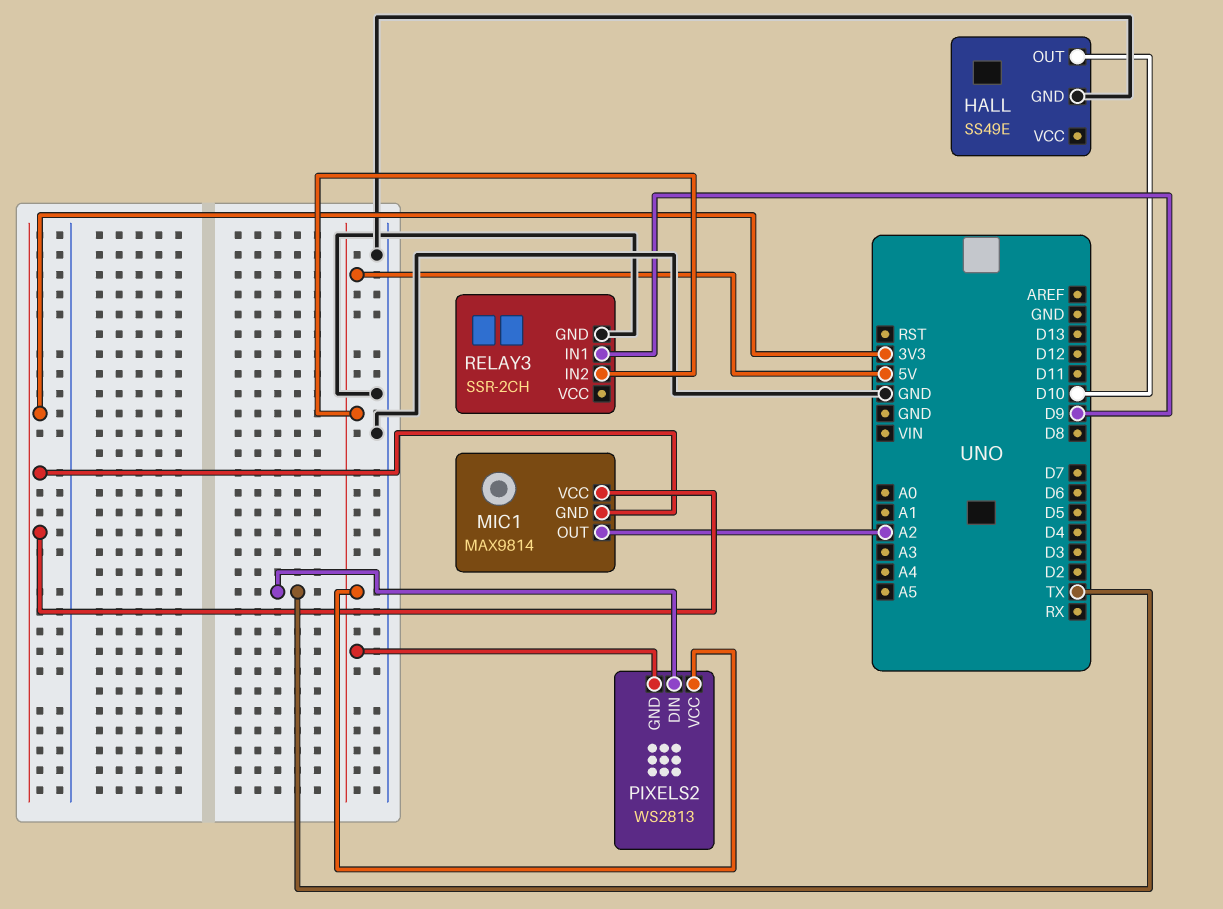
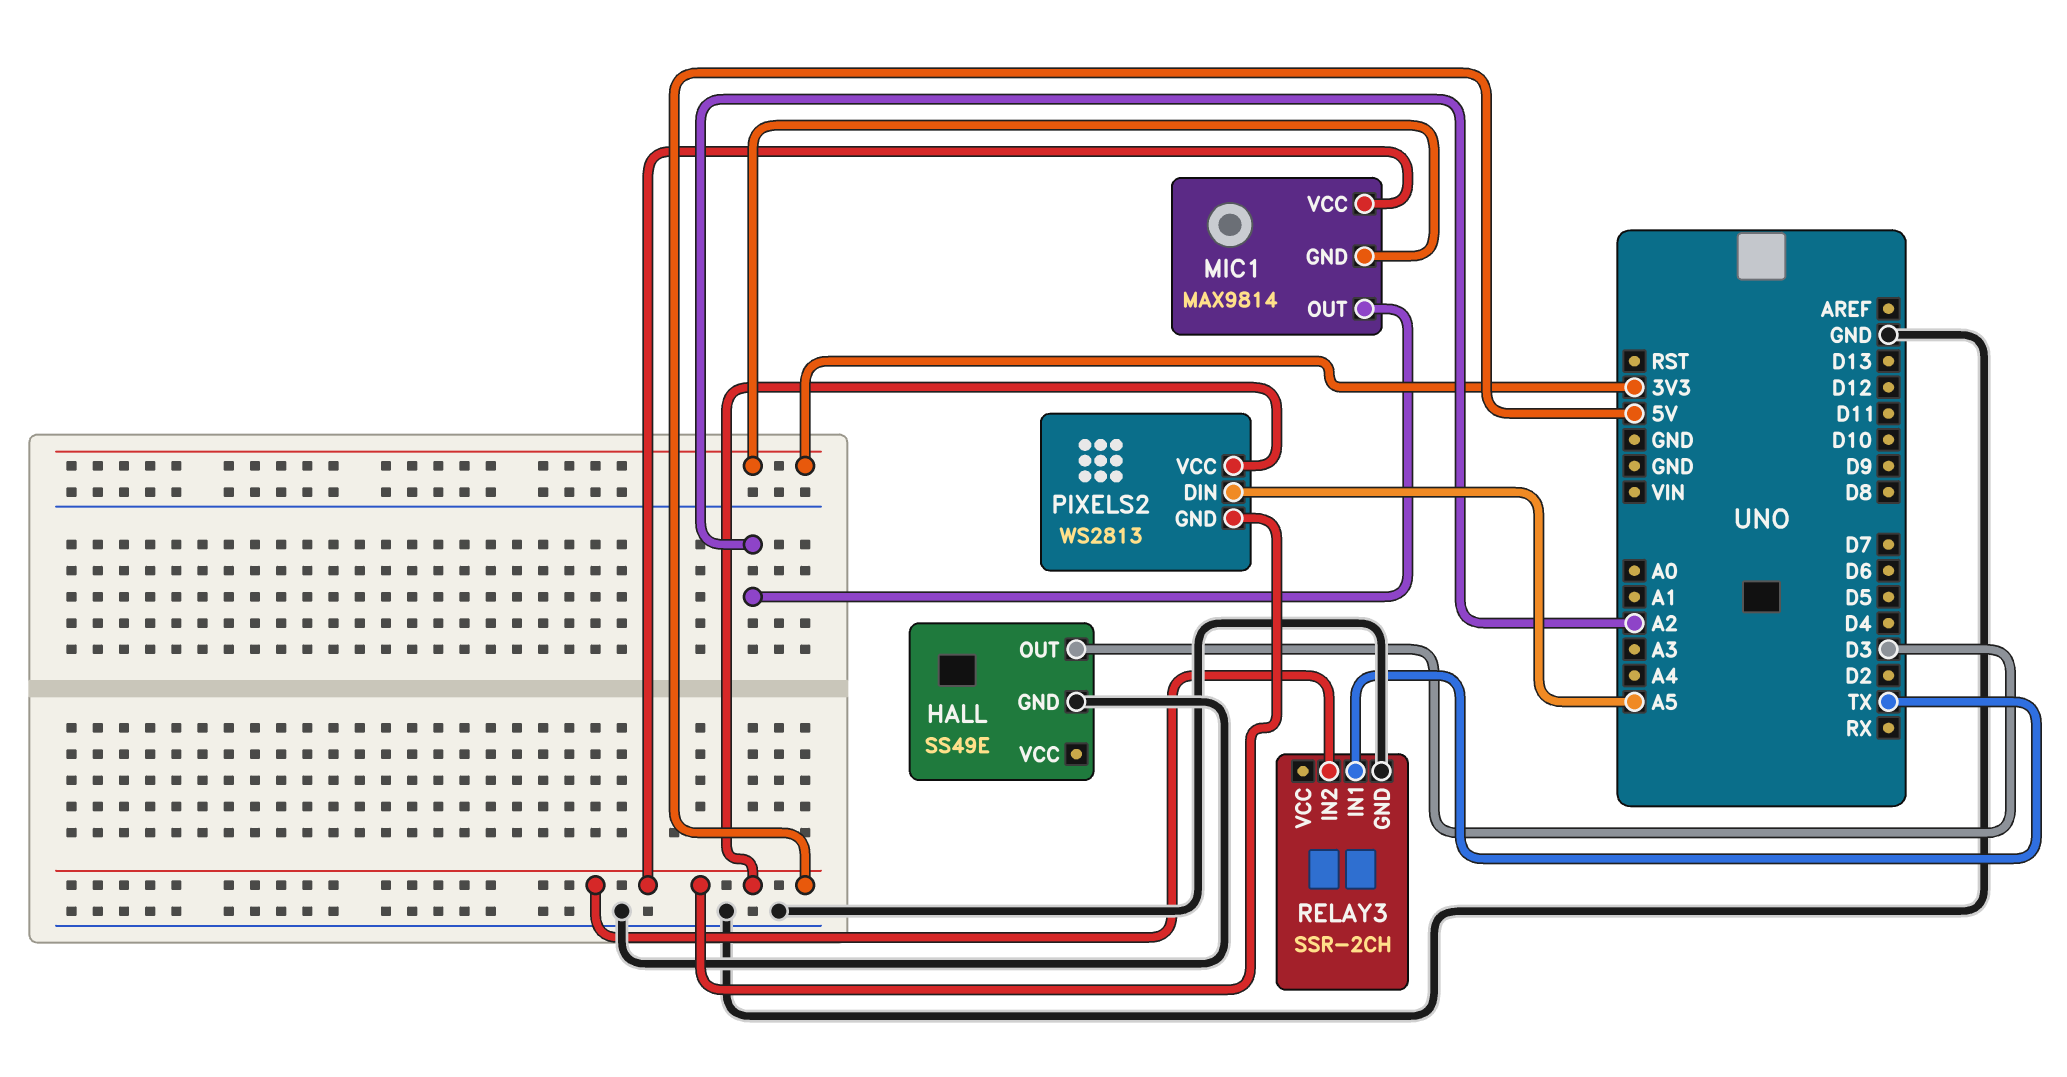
HALL pin OUT: D10 -> D3
MIC1 pin VCC: 3V3 -> 5V
PIXELS2 pin DIN: TX -> A5
RELAY3 pin IN1: D9 -> TX

